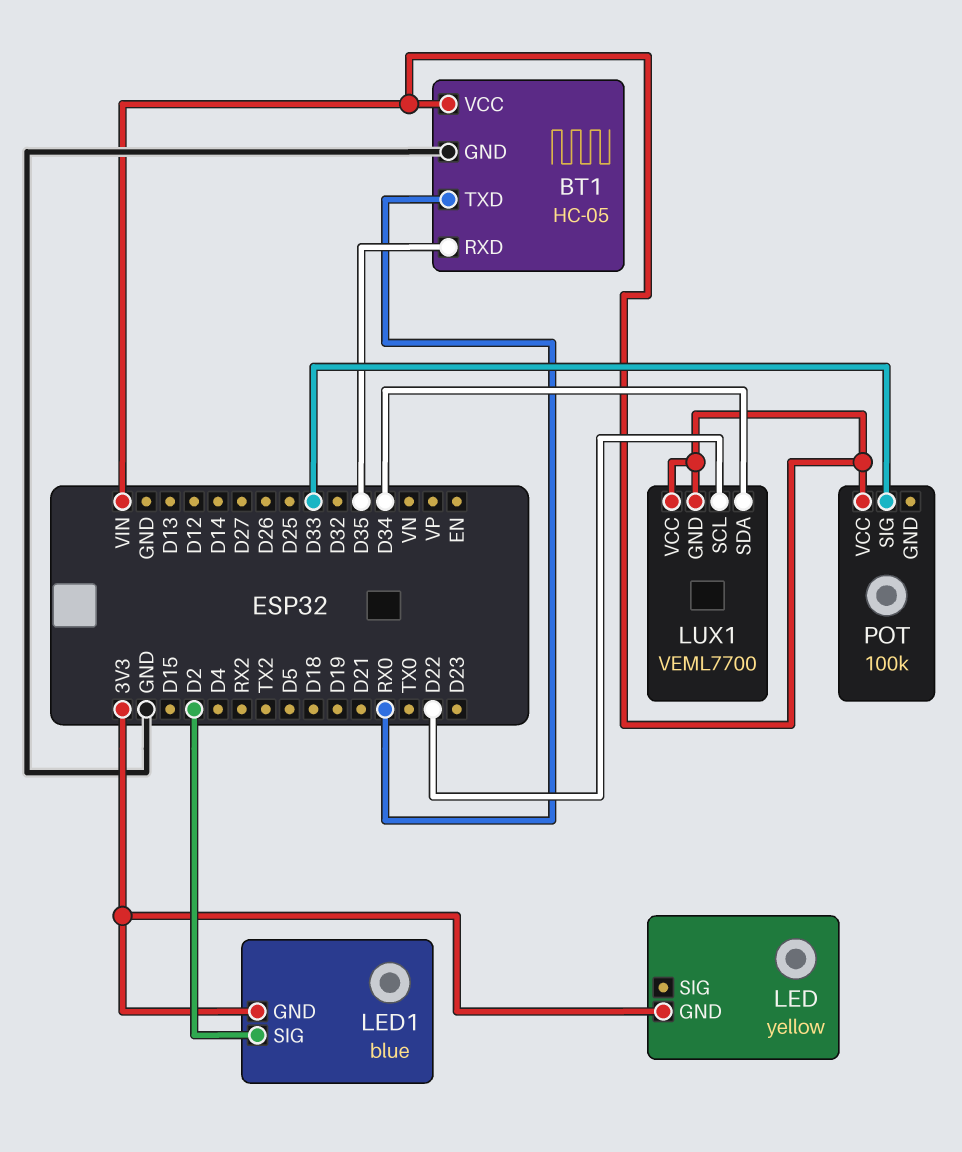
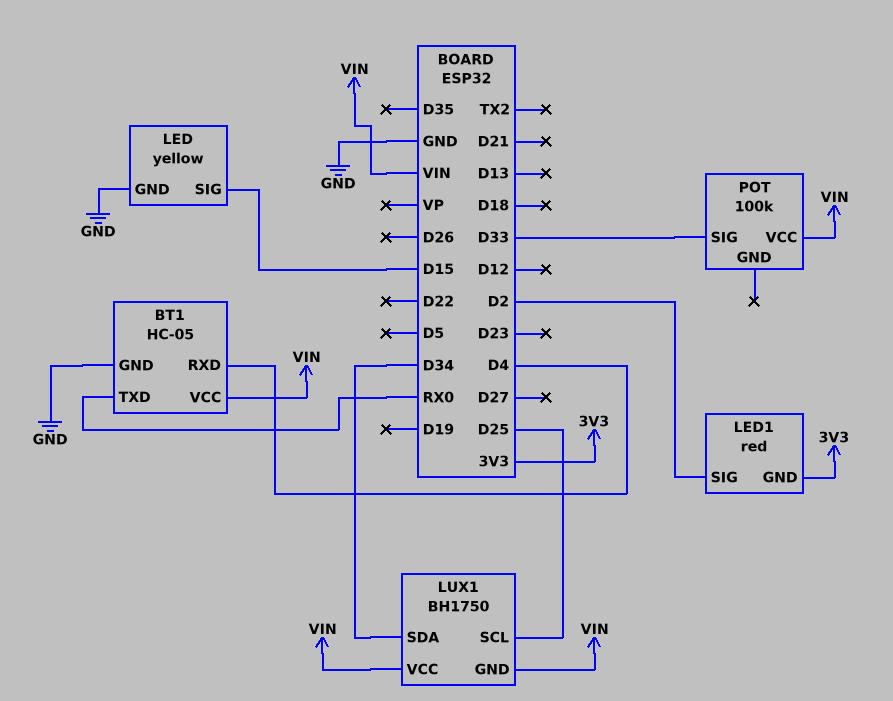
BT1 pin RXD: D35 -> D4
LED pin GND: 3V3 -> GND
LED pin SIG: none -> D15
LED1: blue -> red
LUX1: VEML7700 -> BH1750
LUX1 pin SCL: D22 -> D25

